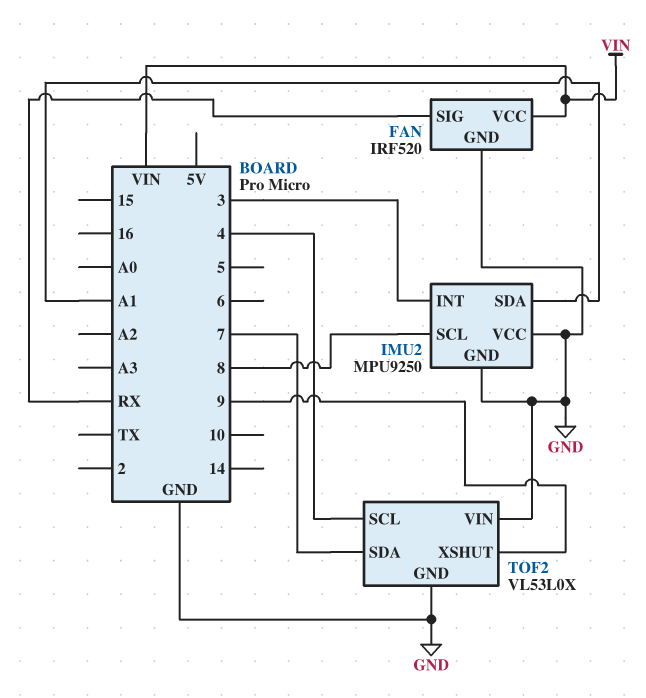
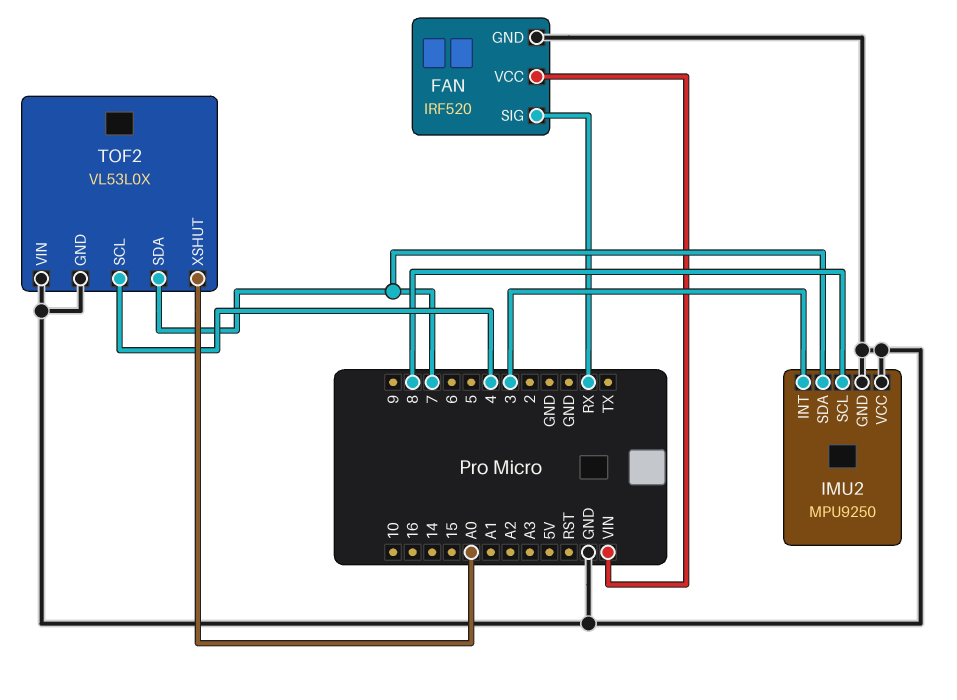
IMU2 pin SDA: A1 -> 7
TOF2 pin XSHUT: 9 -> A0

